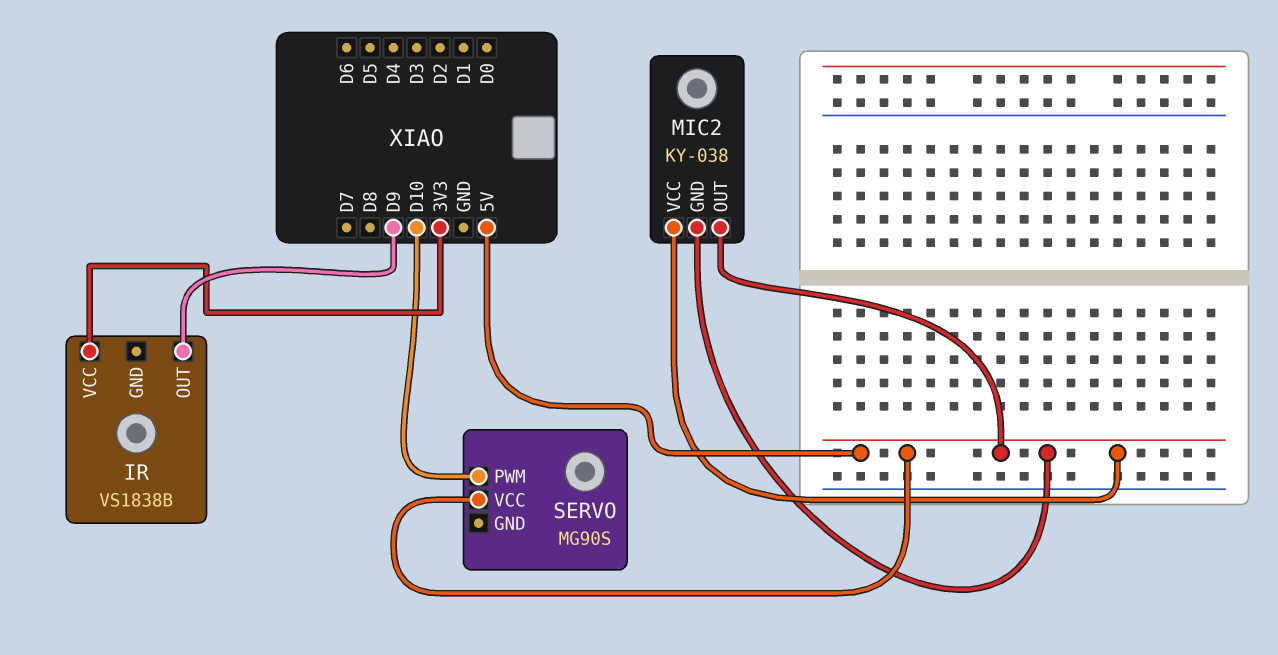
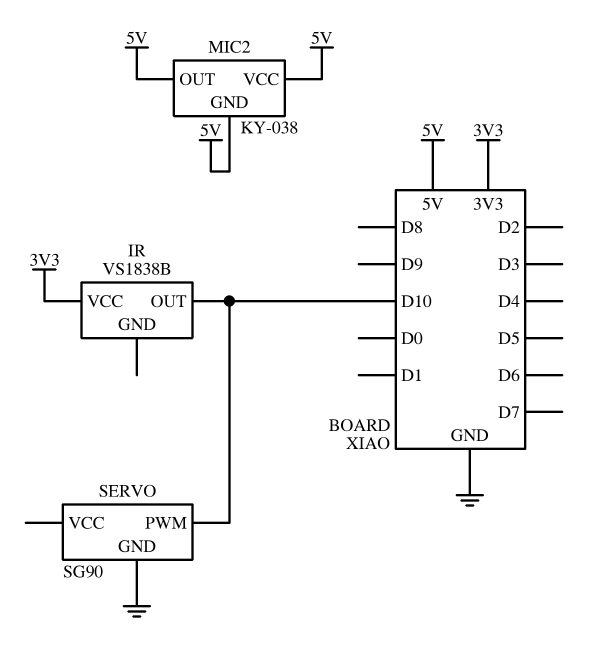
IR pin OUT: D9 -> D10
SERVO: MG90S -> SG90
SERVO pin GND: none -> GND
SERVO pin VCC: 5V -> none

